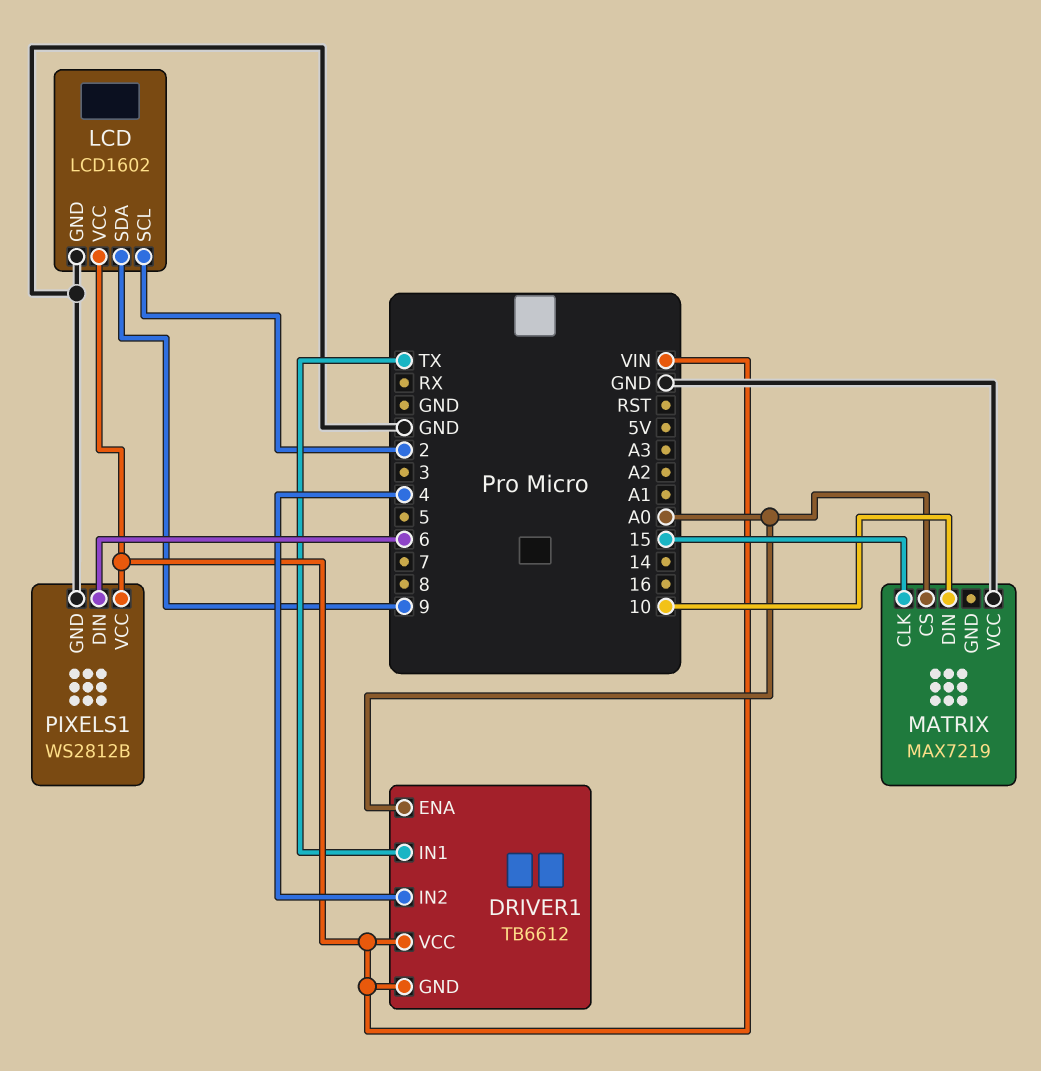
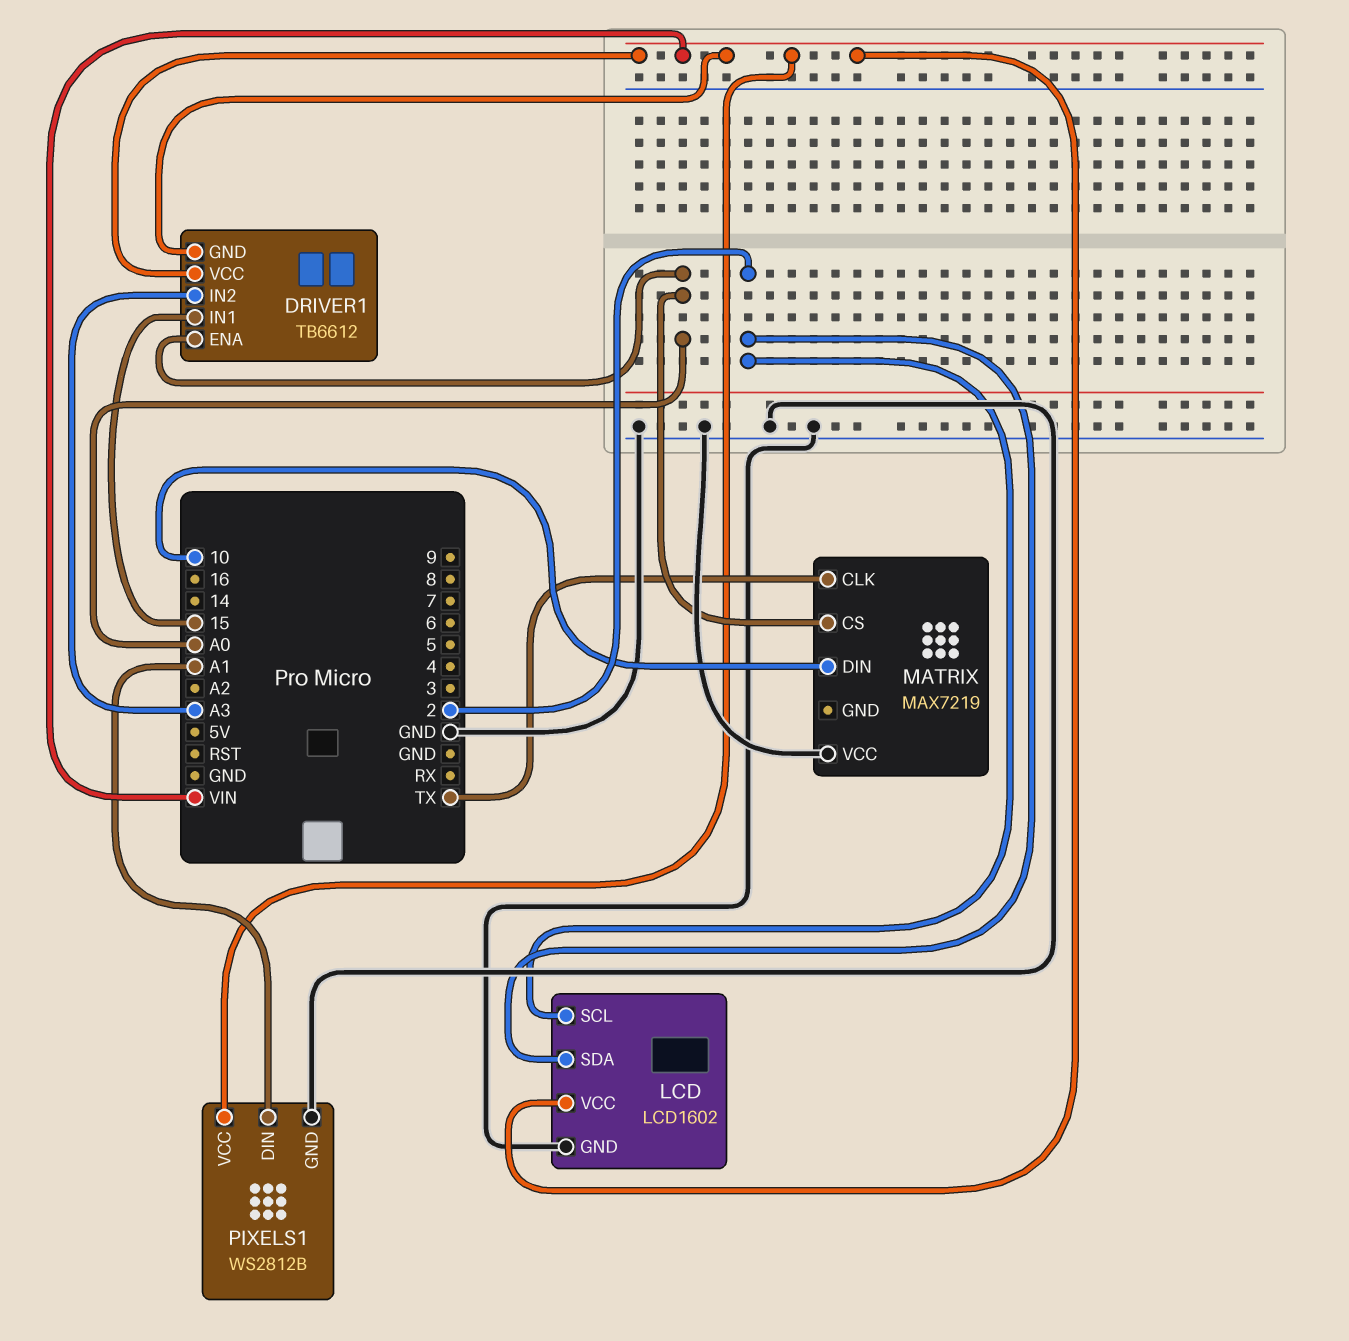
DRIVER1 pin IN1: TX -> 15
DRIVER1 pin IN2: 4 -> A3
LCD pin SDA: 9 -> 2
MATRIX pin CLK: 15 -> TX
PIXELS1 pin DIN: 6 -> A1

